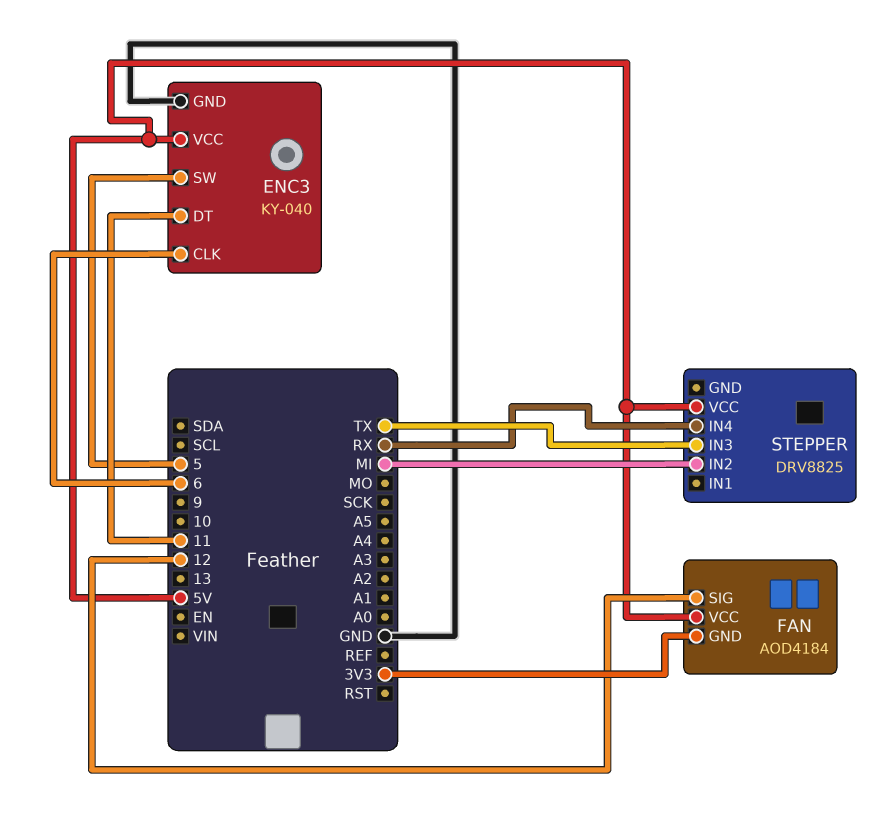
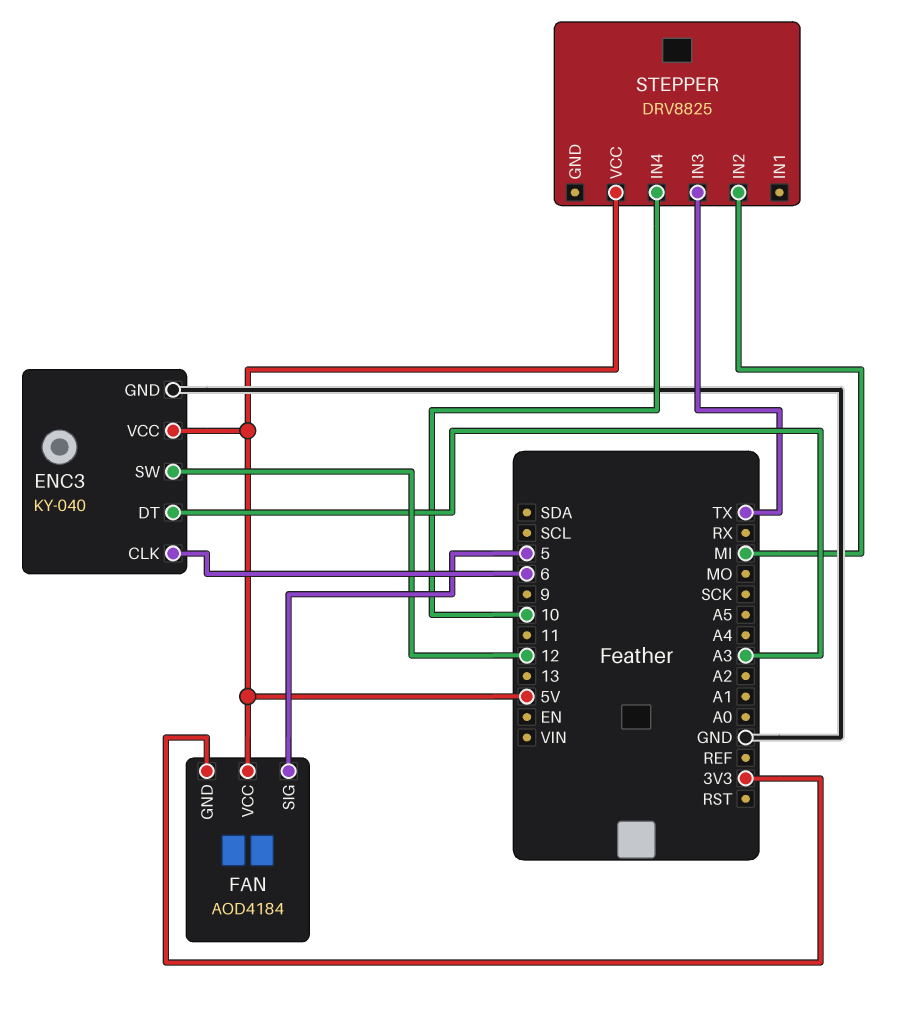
ENC3 pin DT: 11 -> A3
ENC3 pin SW: 5 -> 12
FAN pin SIG: 12 -> 5
STEPPER pin IN4: RX -> 10

